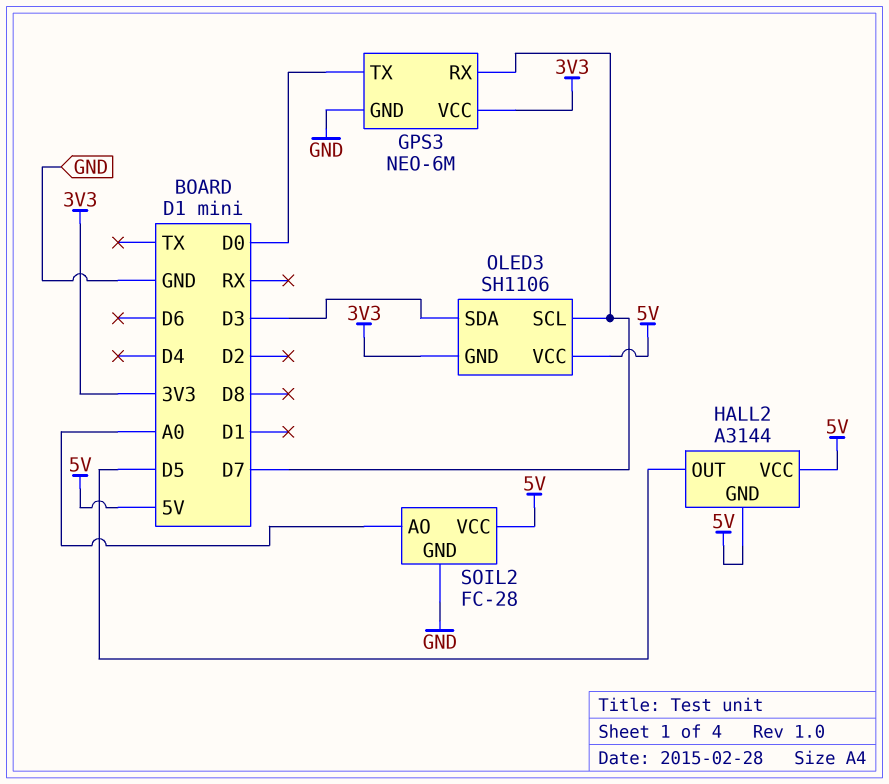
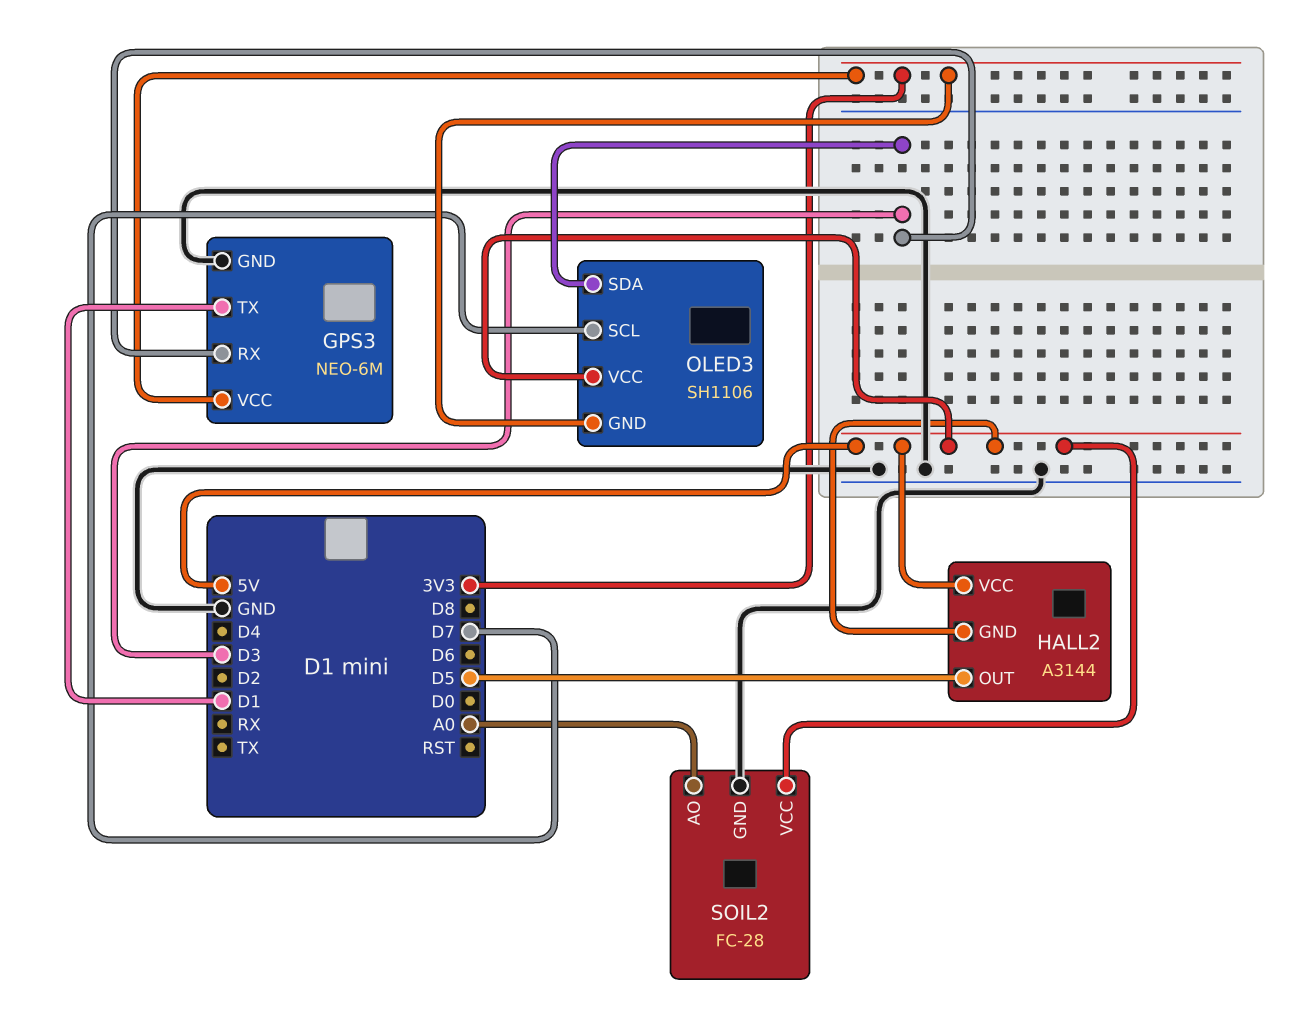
GPS3 pin RX: D7 -> D3
GPS3 pin TX: D0 -> D1

